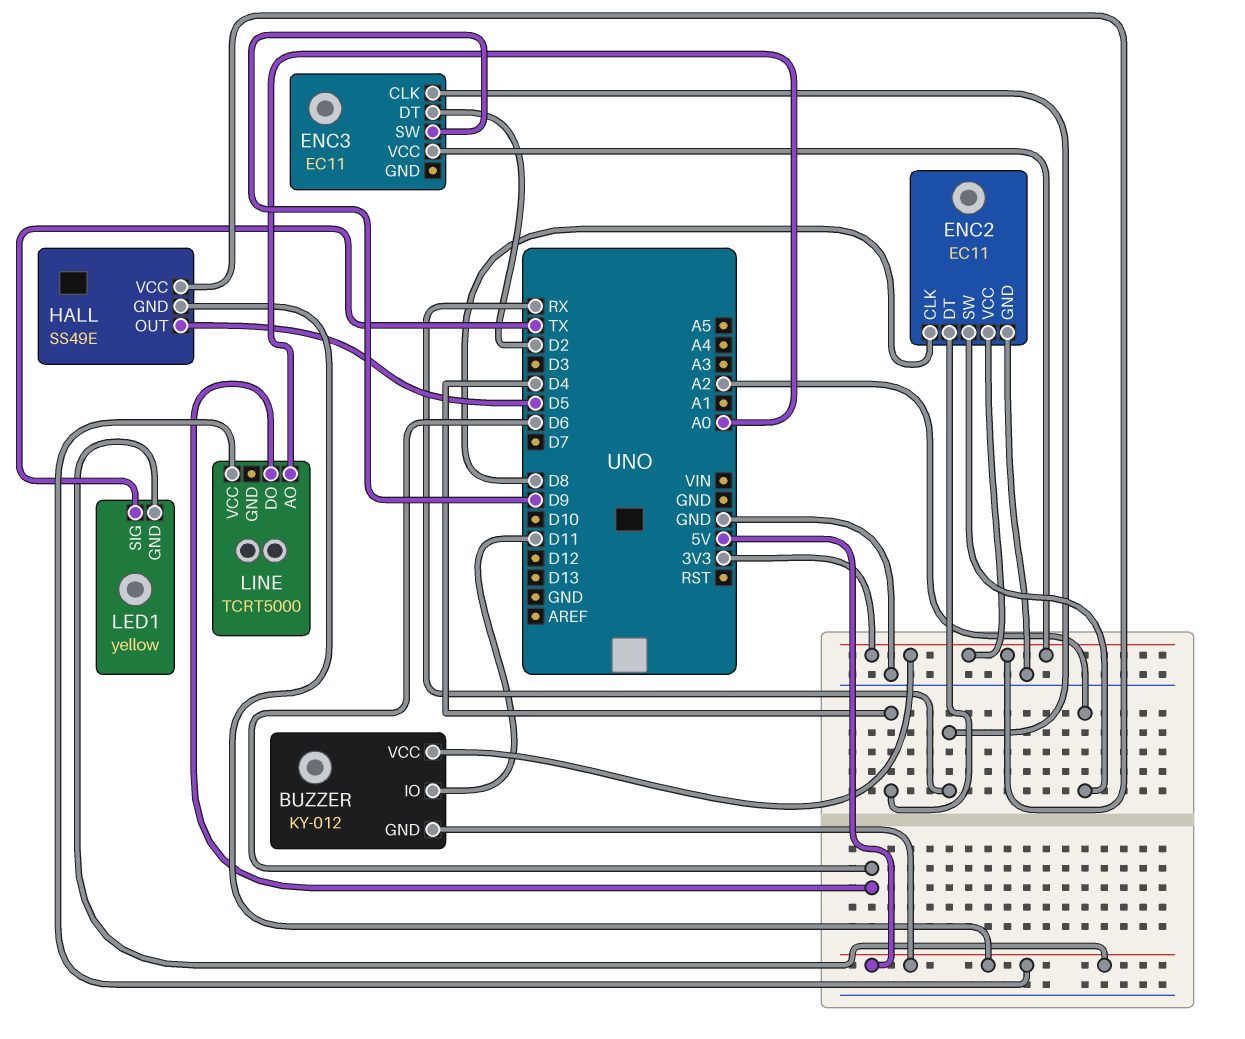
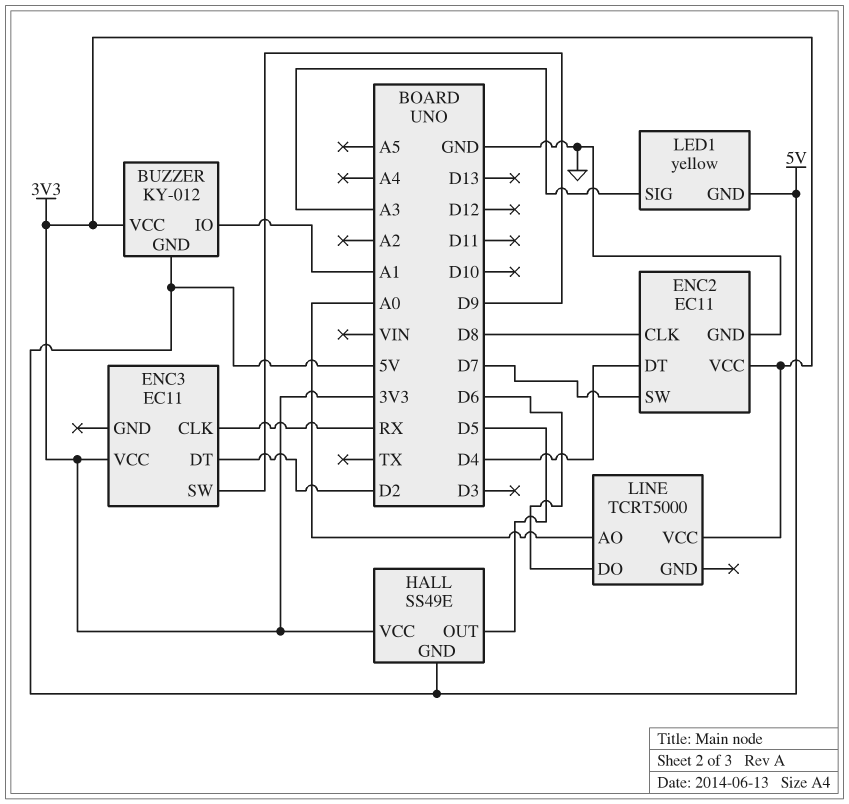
BUZZER pin IO: D11 -> A1
ENC2 pin SW: A2 -> D7
LED1 pin SIG: TX -> A3
LINE pin VCC: 5V -> 3V3

